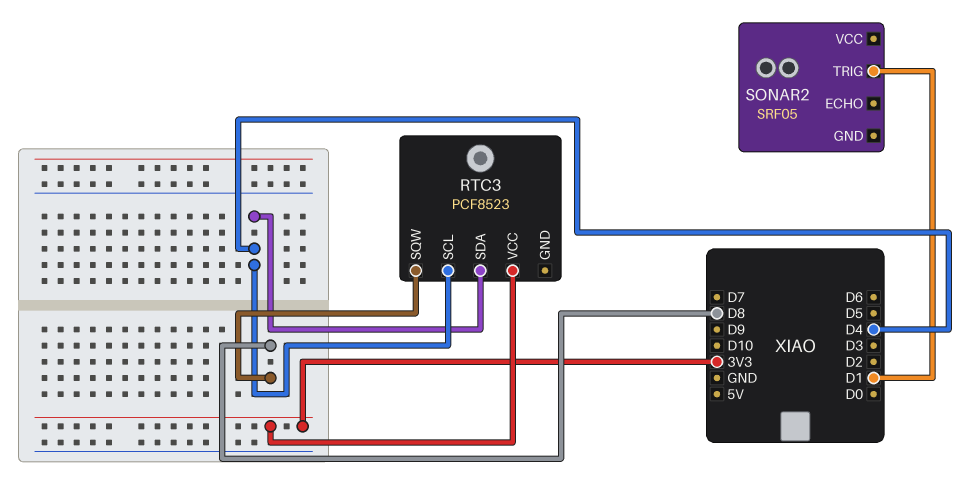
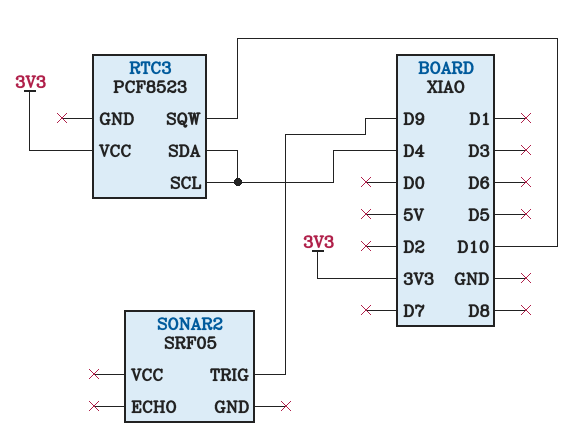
RTC3 pin SQW: D8 -> D10
SONAR2 pin TRIG: D1 -> D9

